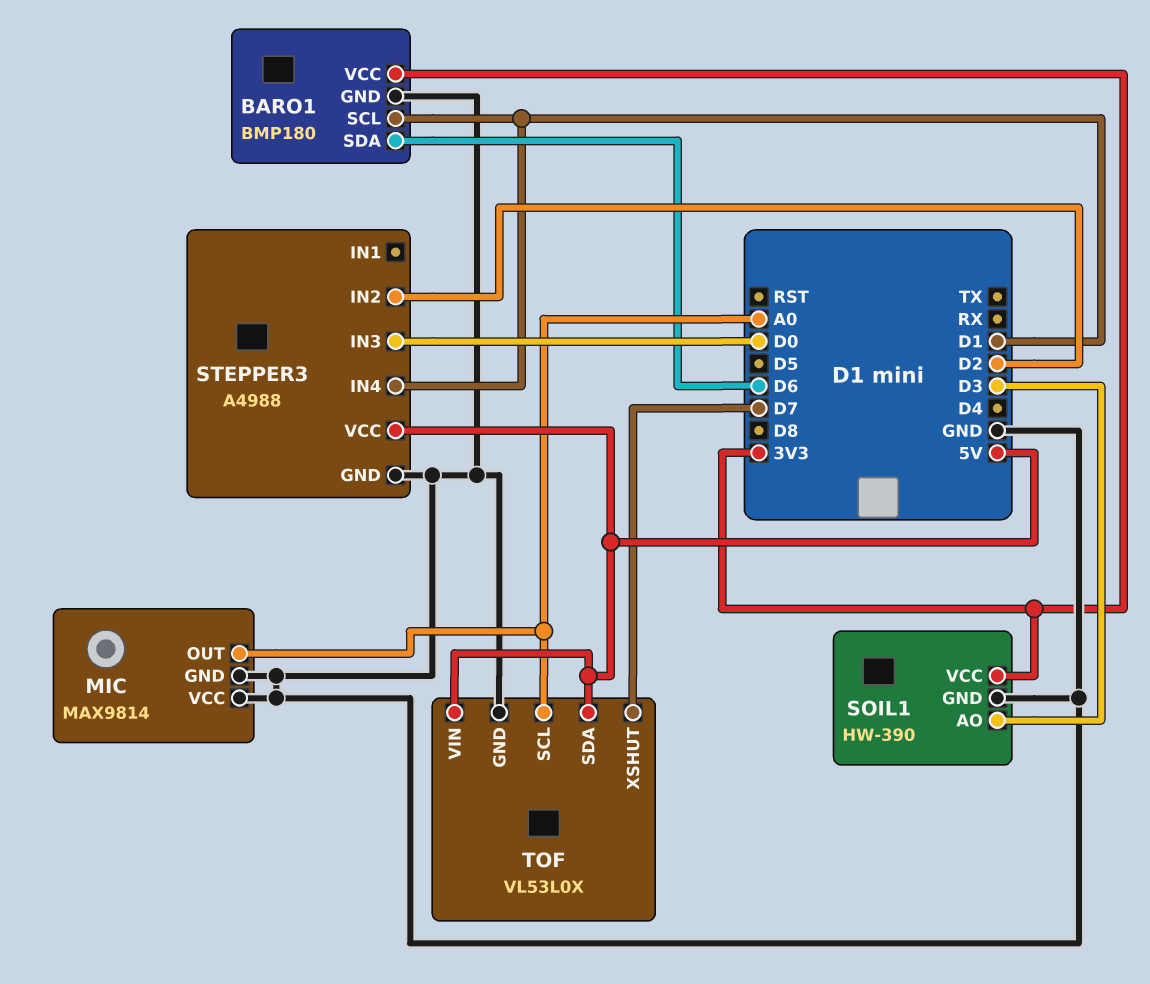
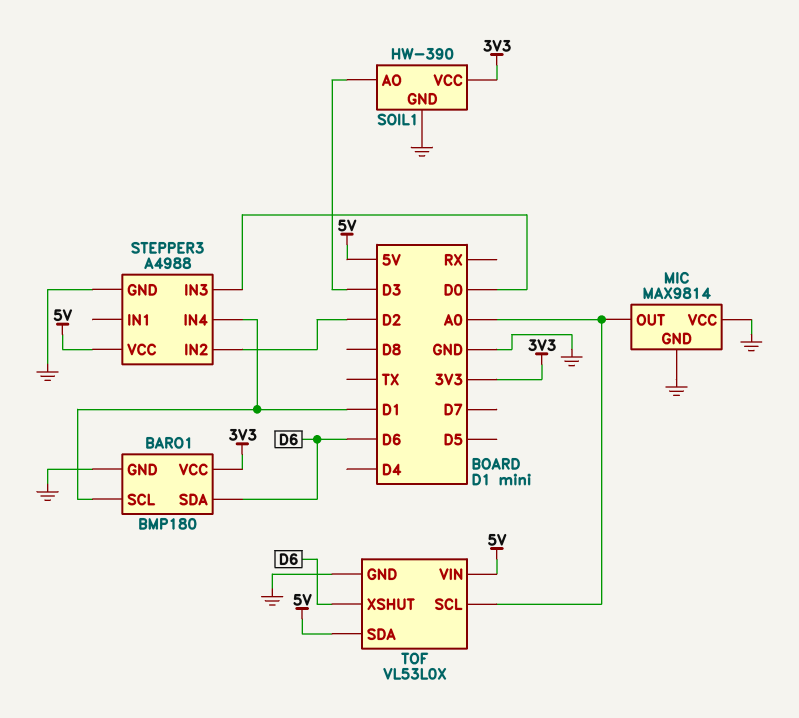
TOF pin XSHUT: D7 -> D6

